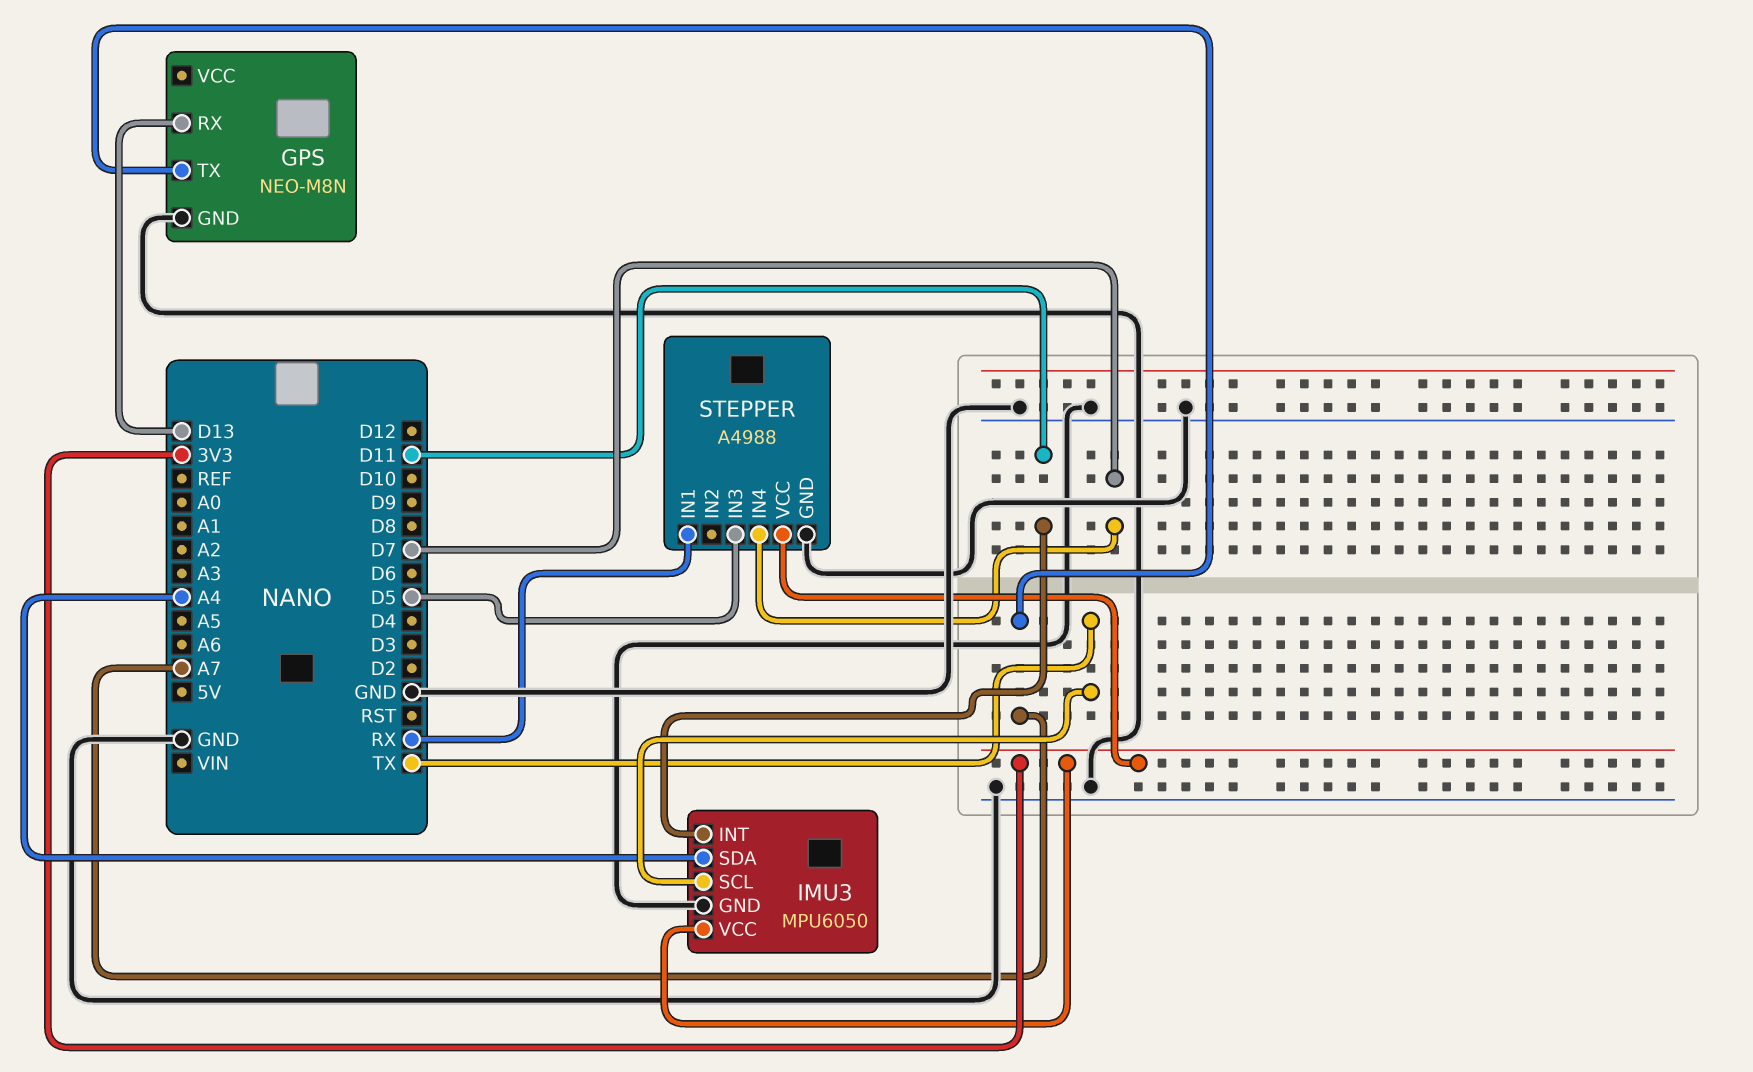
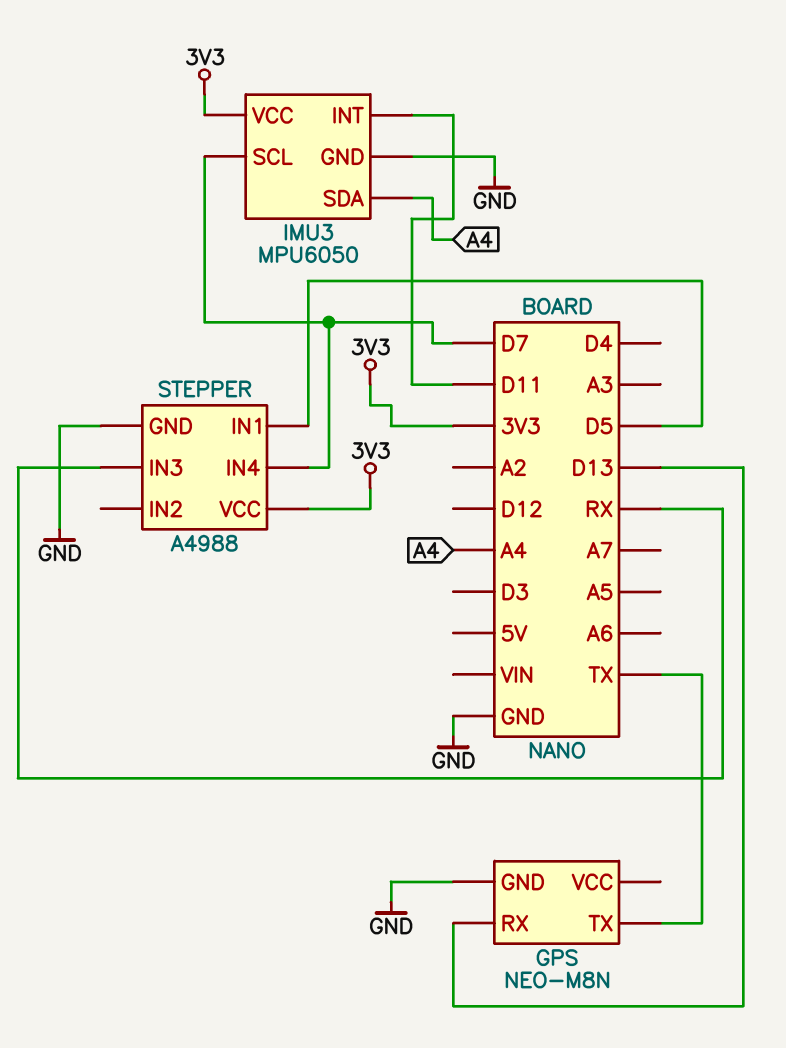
GPS pin TX: A7 -> TX
IMU3 pin SCL: TX -> D7
STEPPER pin IN1: RX -> D5
STEPPER pin IN3: D5 -> RX

